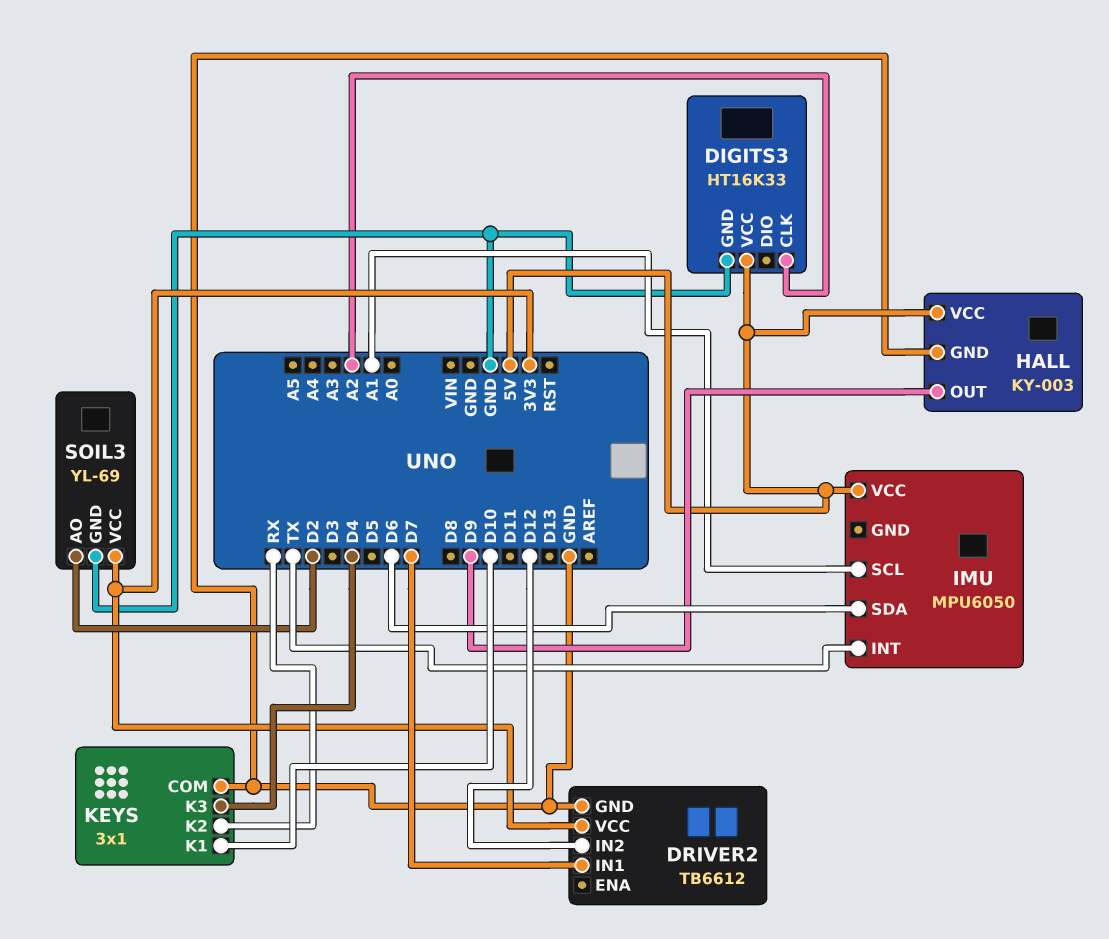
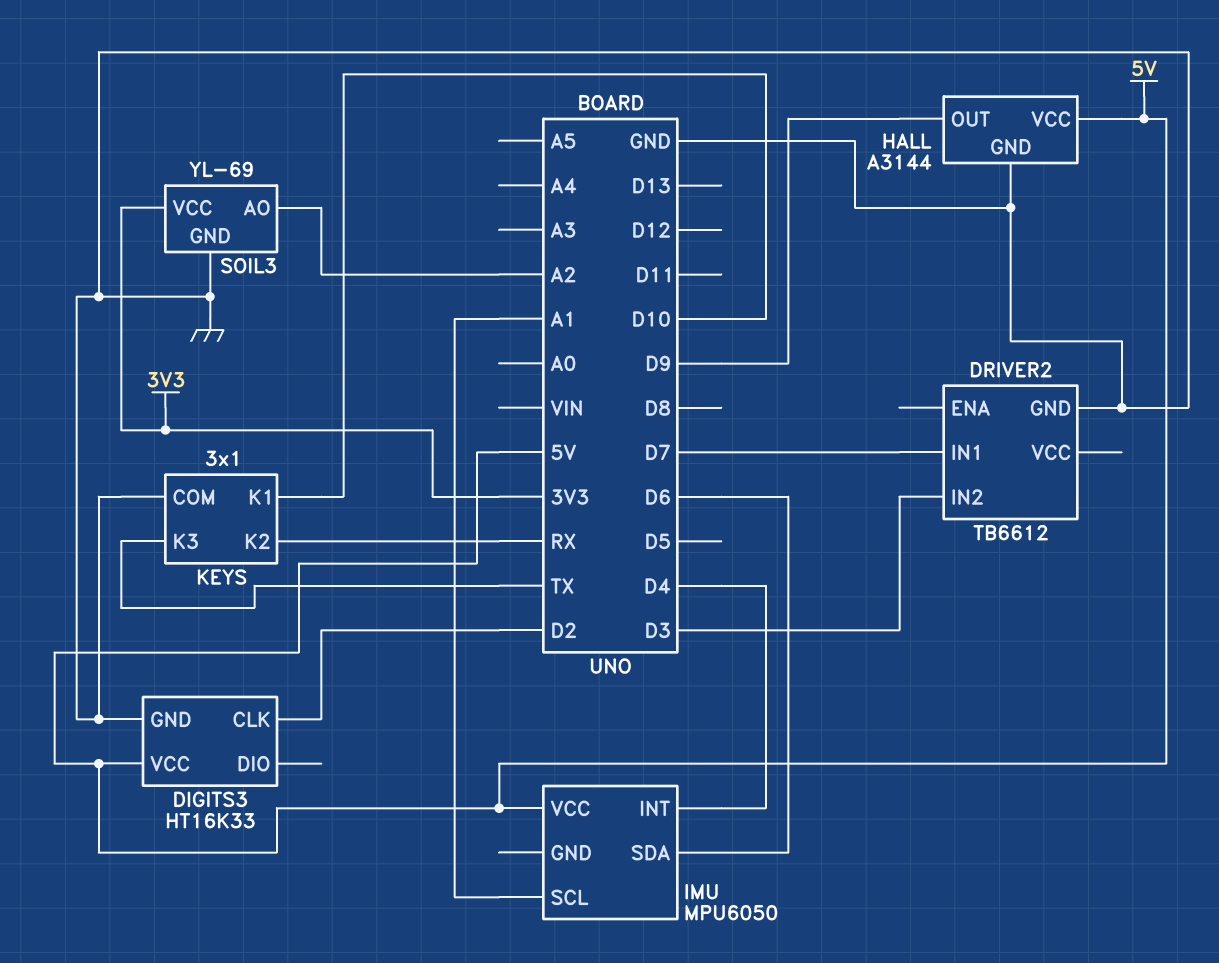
DIGITS3 pin CLK: A2 -> D2
DRIVER2 pin IN2: D12 -> D3
DRIVER2 pin VCC: 3V3 -> none
HALL: KY-003 -> A3144
IMU pin INT: TX -> D4
KEYS pin K3: D4 -> TX
SOIL3 pin AO: D2 -> A2

